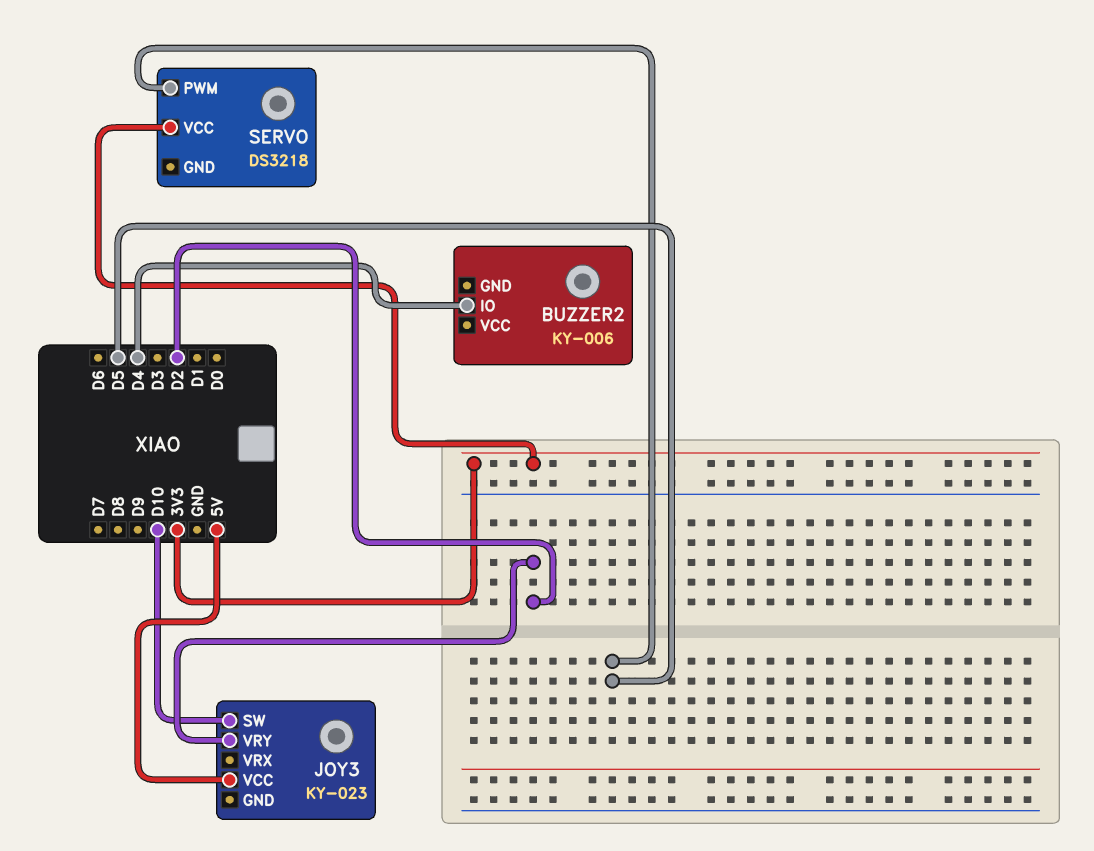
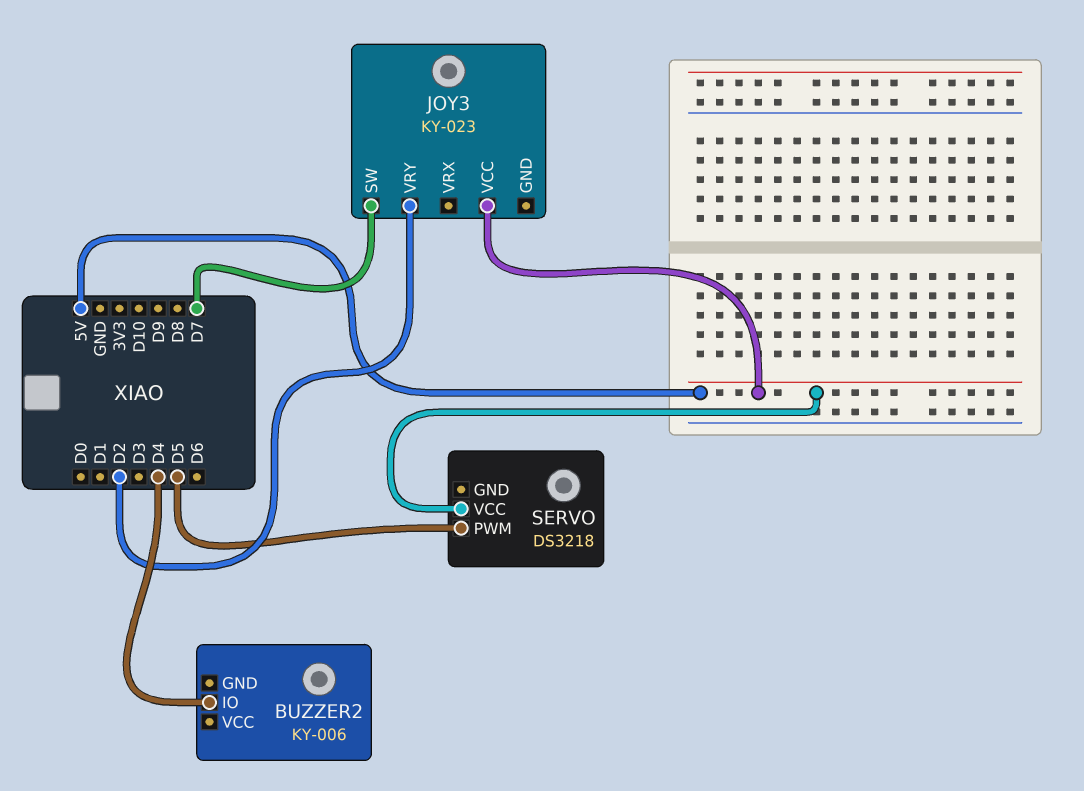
JOY3 pin SW: D10 -> D7
SERVO pin VCC: 3V3 -> 5V

